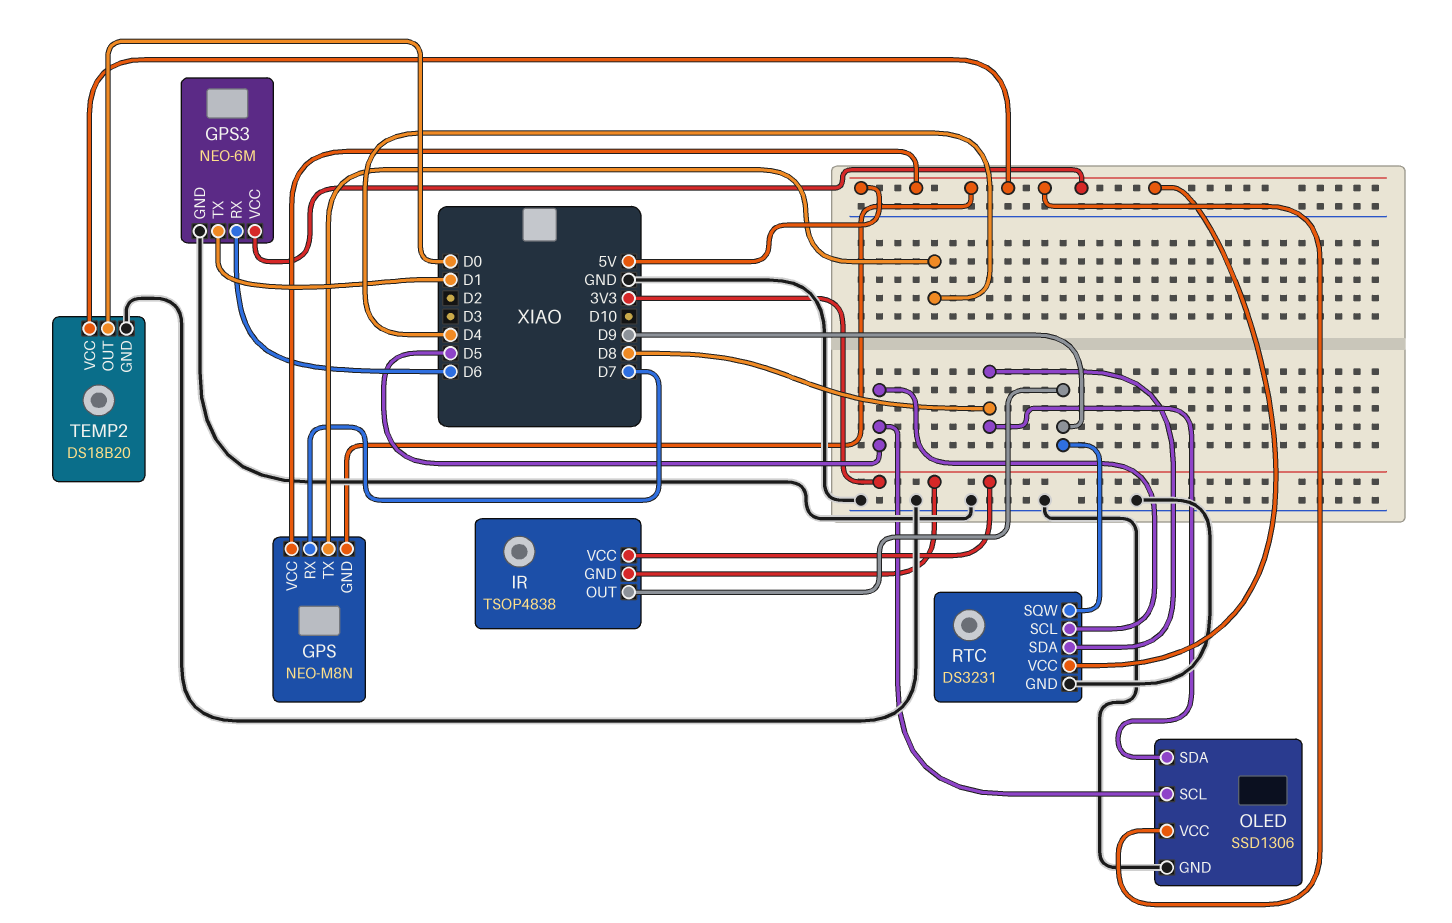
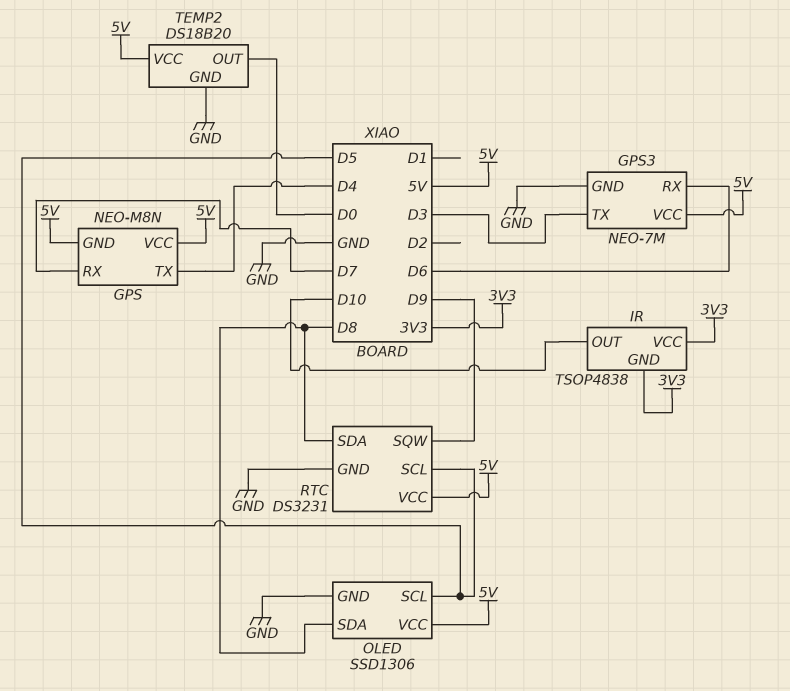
GPS3: NEO-6M -> NEO-7M
GPS3 pin TX: D1 -> D3
IR pin OUT: D9 -> D10

